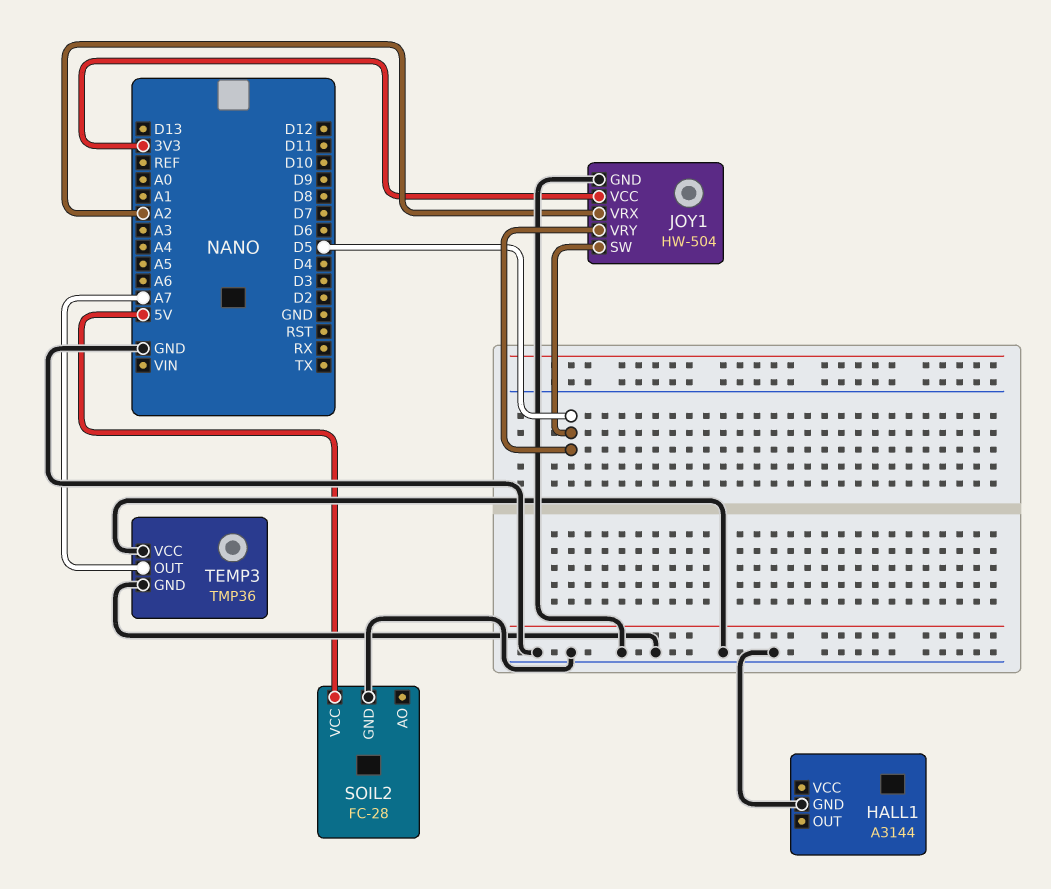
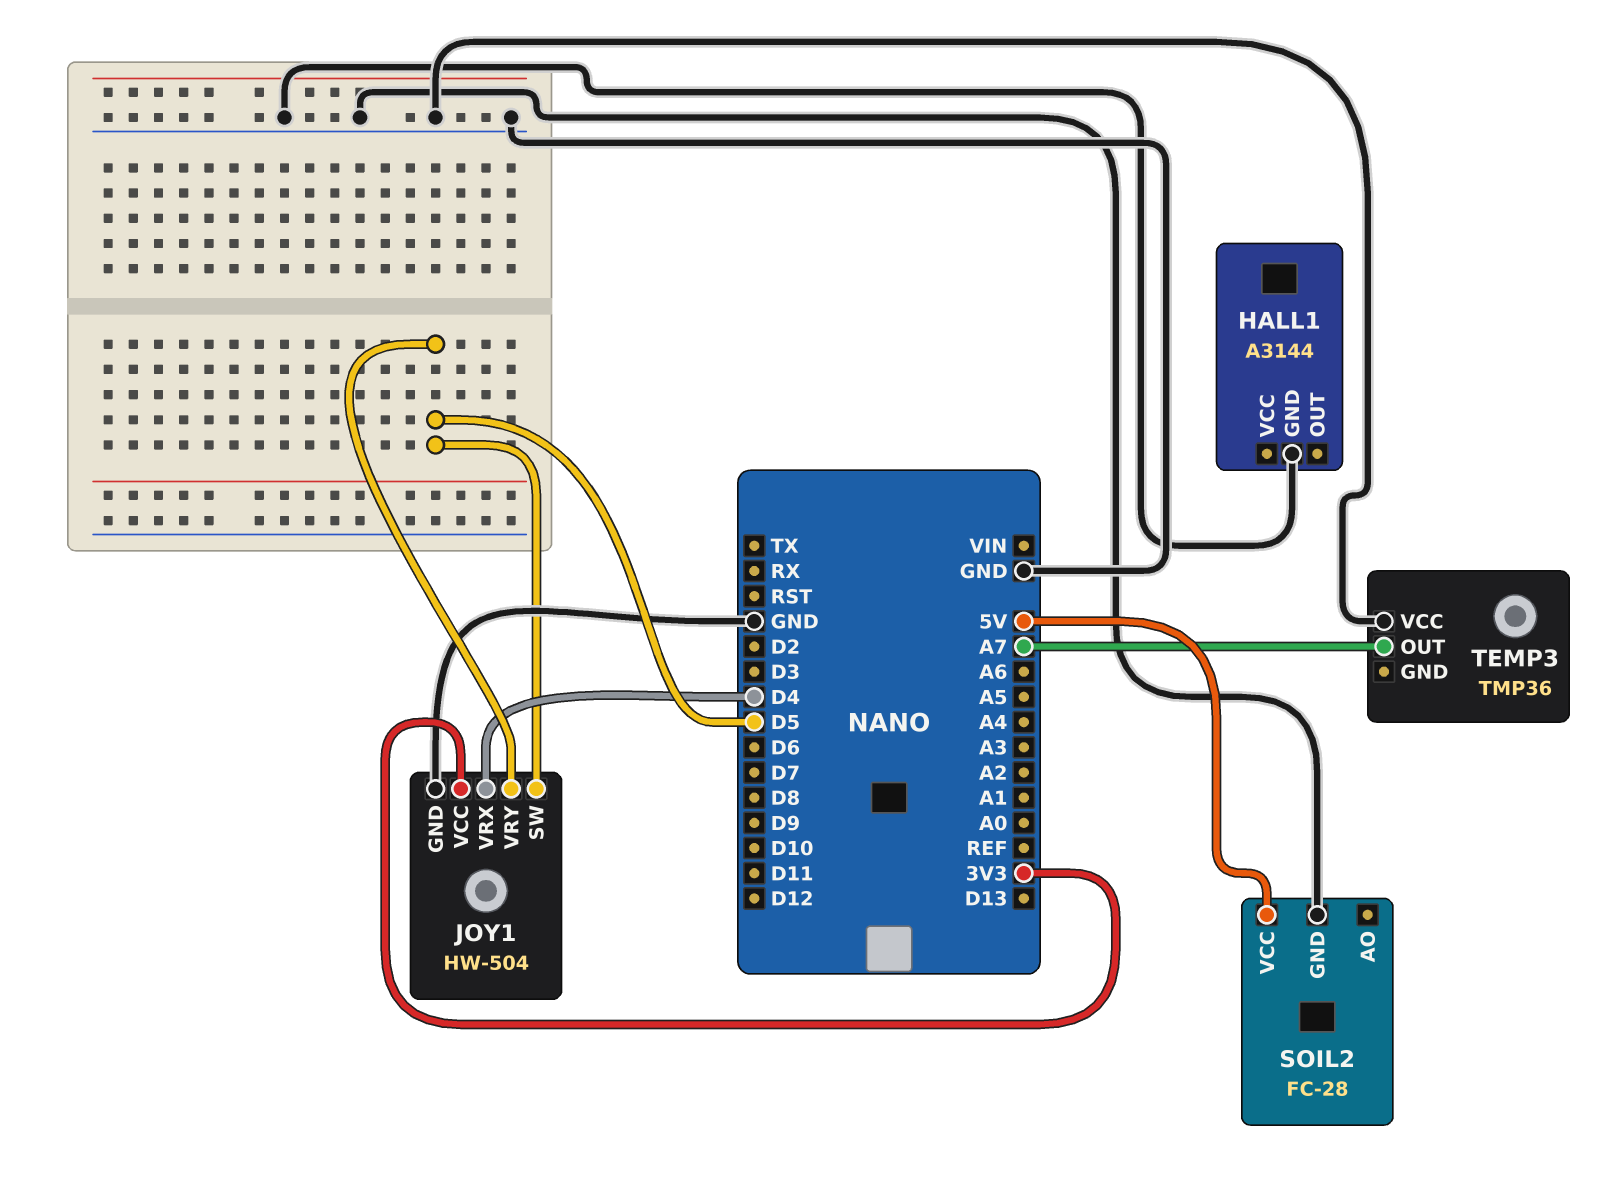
JOY1 pin VRX: A2 -> D4
TEMP3 pin GND: GND -> none

